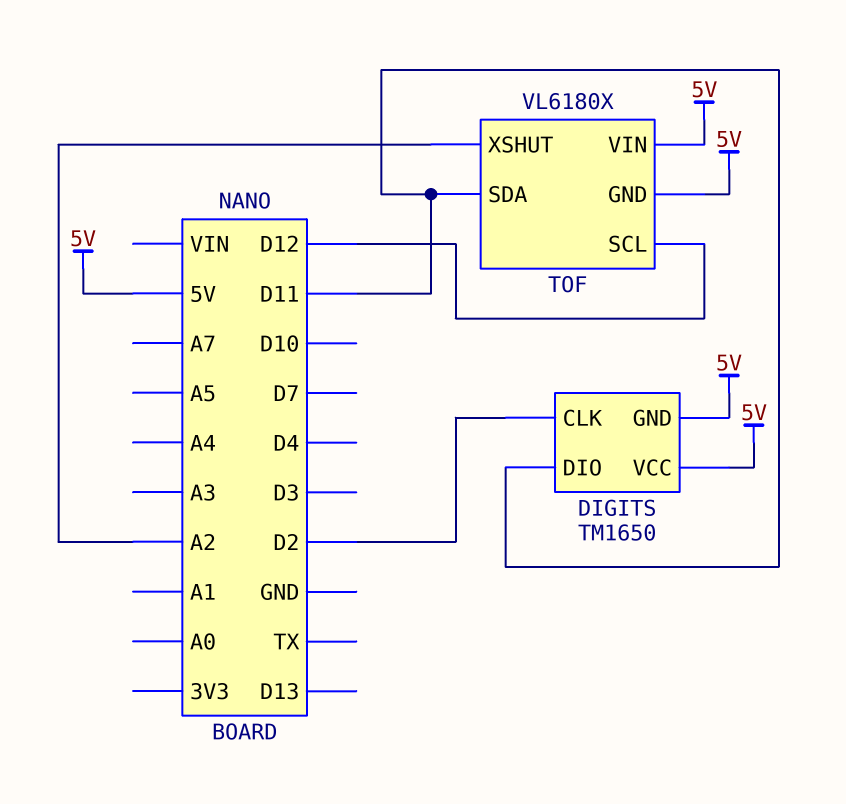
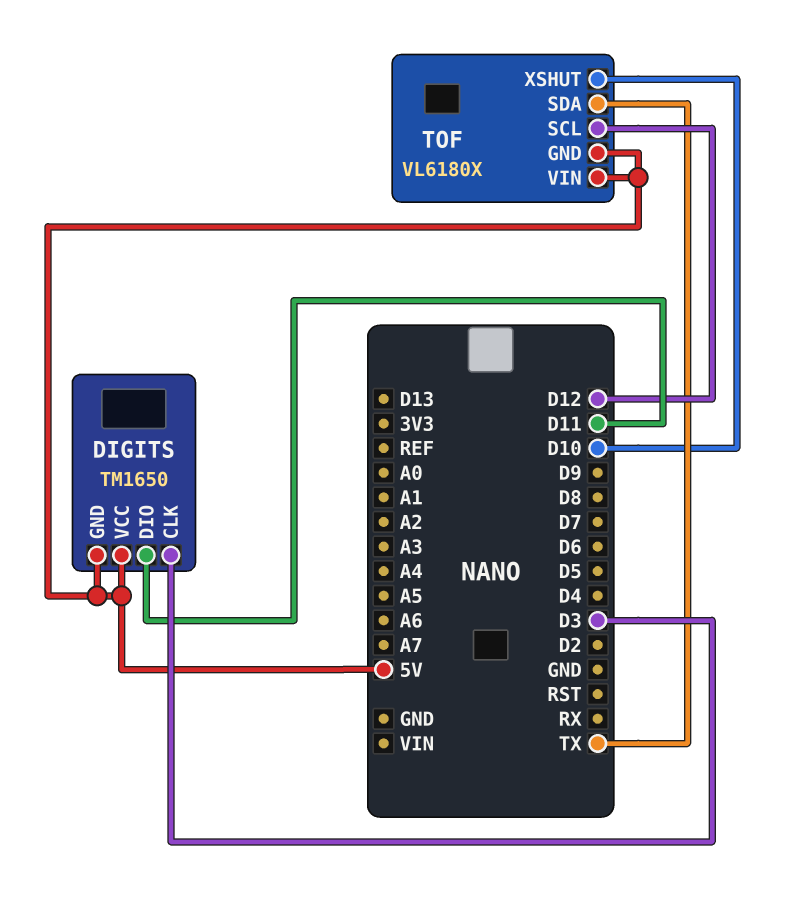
DIGITS pin CLK: D2 -> D3
TOF pin SDA: D11 -> TX
TOF pin XSHUT: A2 -> D10

